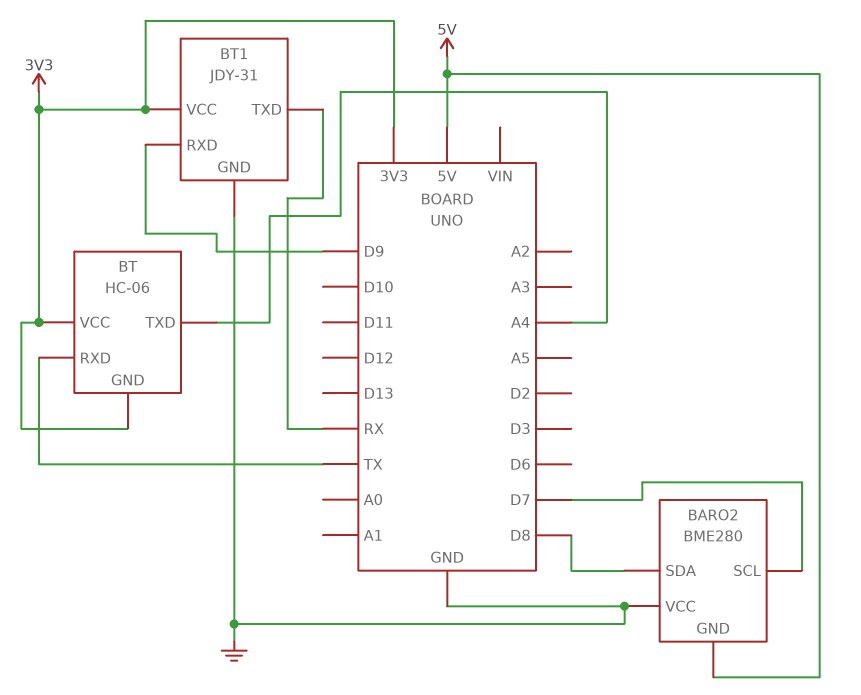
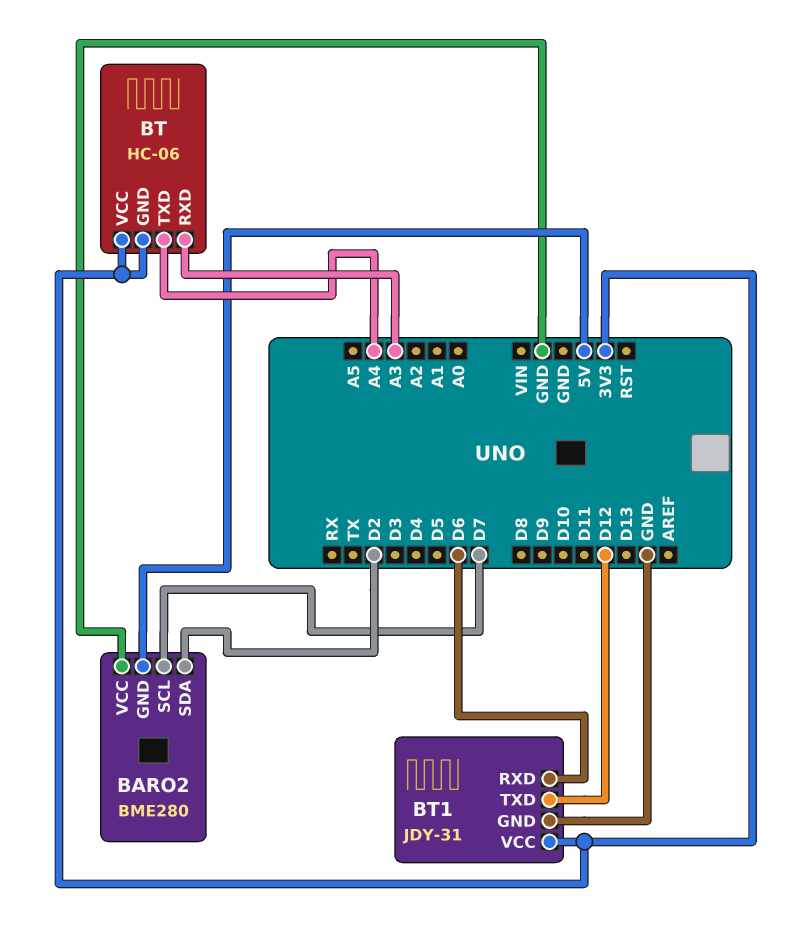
BARO2 pin SDA: D8 -> D2
BT pin RXD: TX -> A3
BT1 pin RXD: D9 -> D6
BT1 pin TXD: RX -> D12

